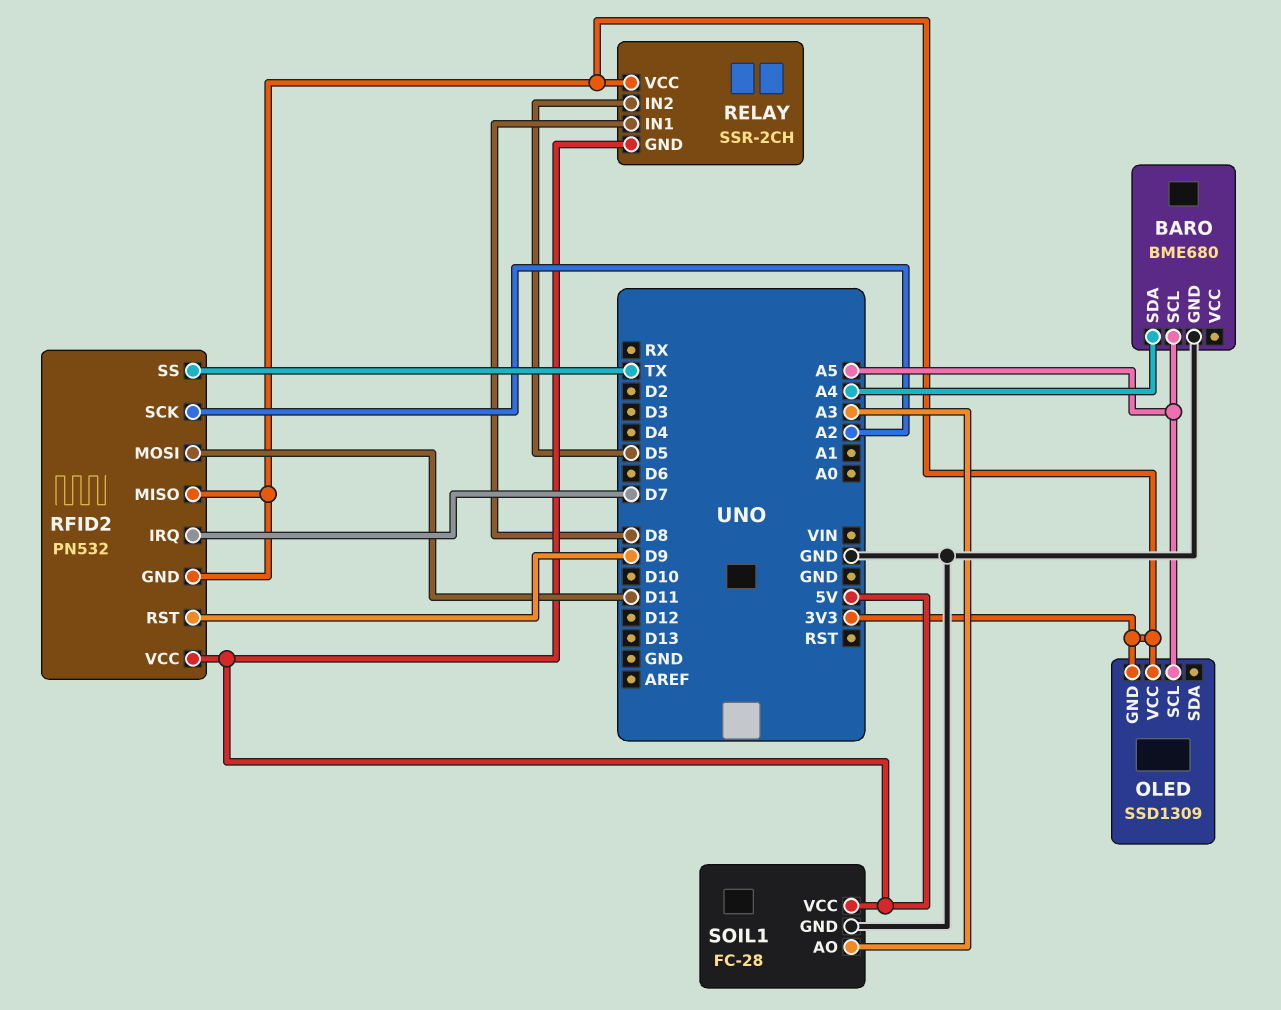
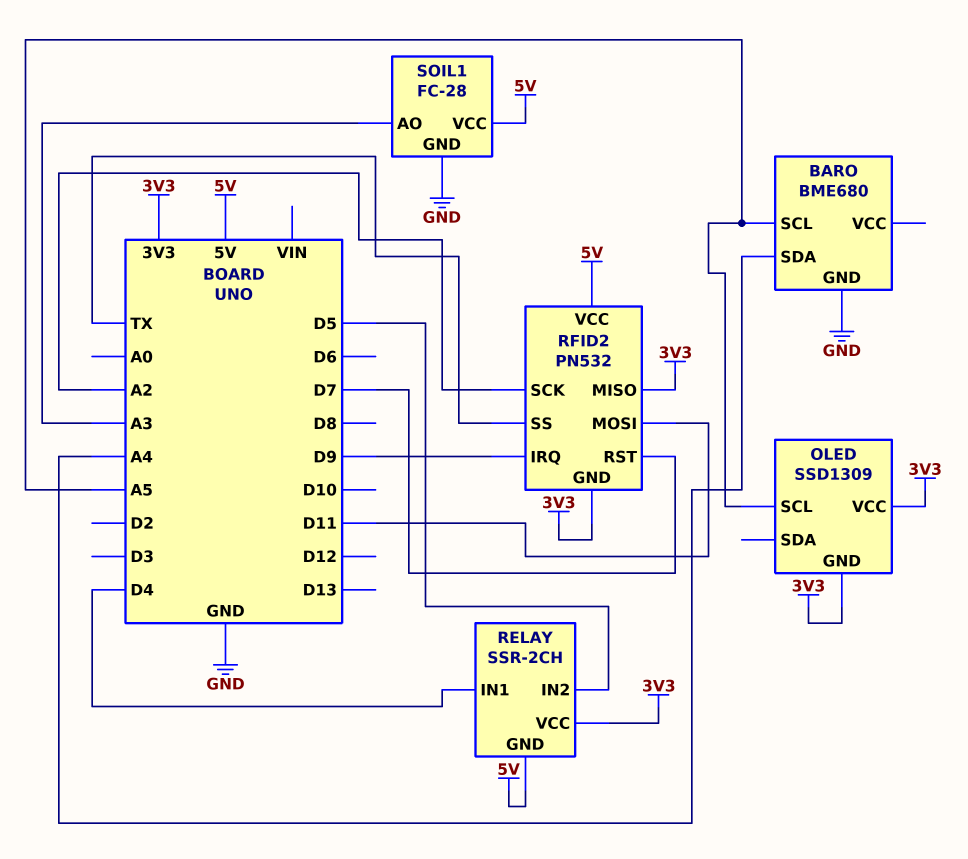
RELAY pin IN1: D8 -> D4
RFID2 pin IRQ: D7 -> D9
RFID2 pin RST: D9 -> D7

